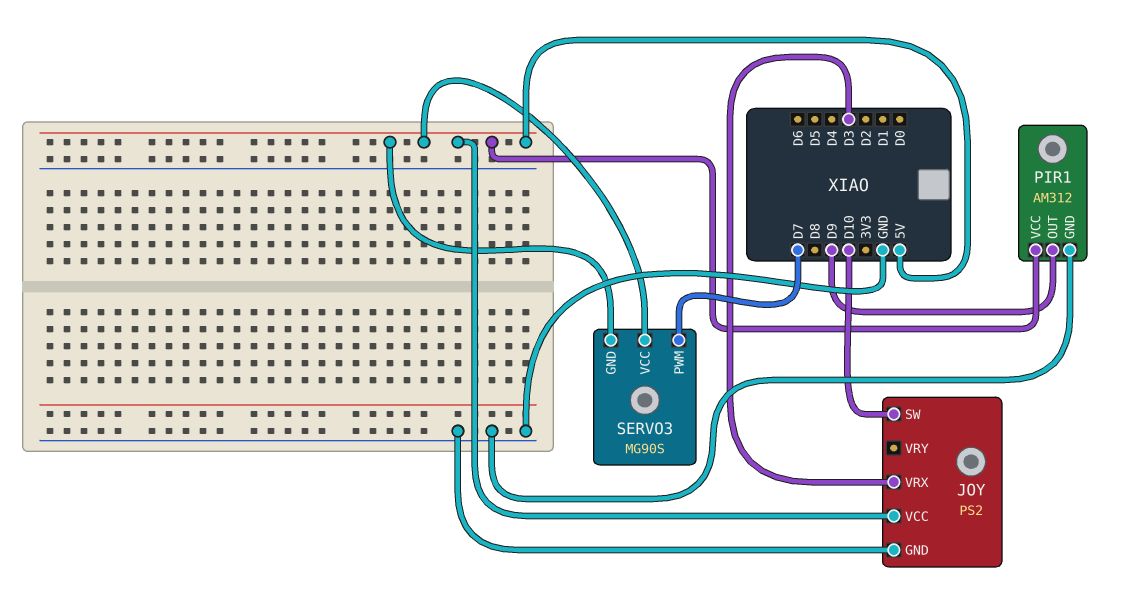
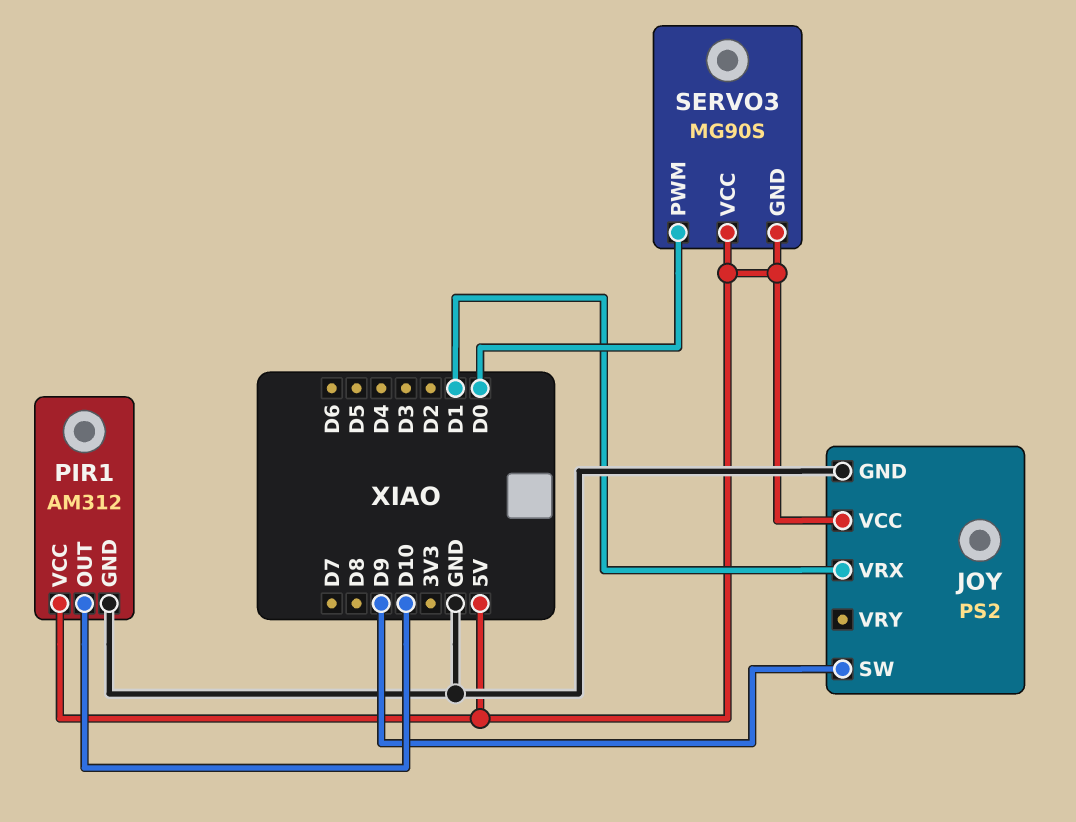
JOY pin SW: D10 -> D9
JOY pin VRX: D3 -> D1
PIR1 pin OUT: D9 -> D10
SERVO3 pin PWM: D7 -> D0

